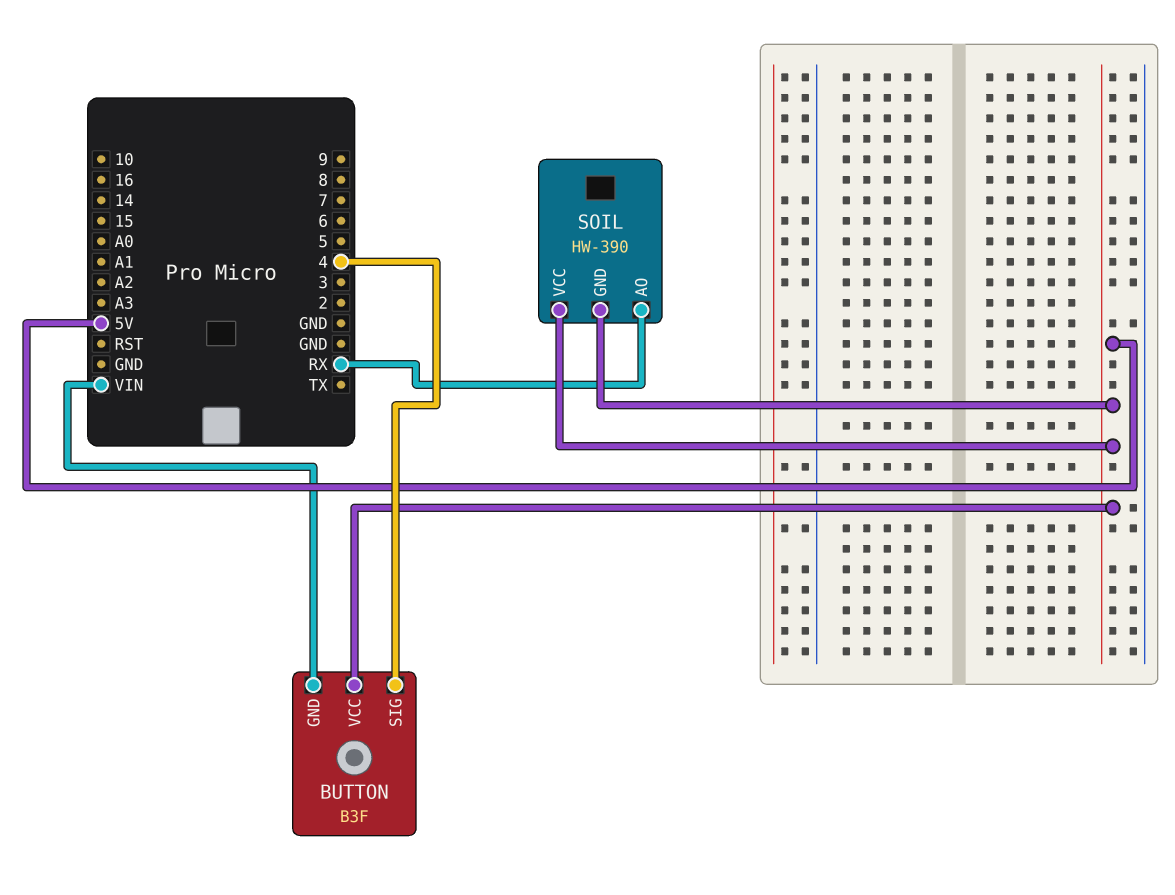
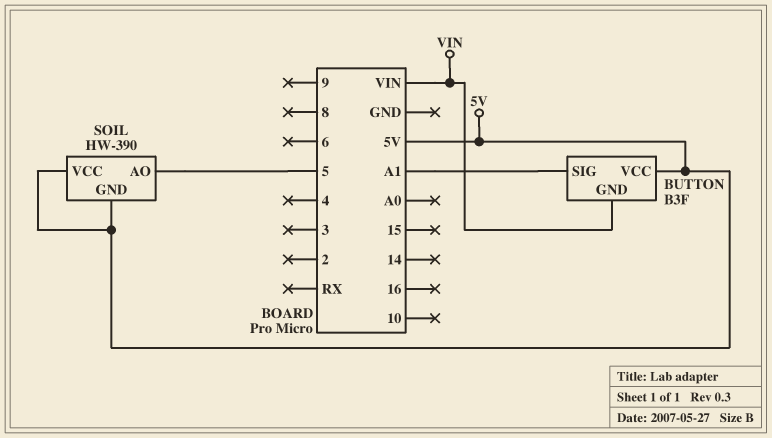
BUTTON pin SIG: 4 -> A1
SOIL pin AO: RX -> 5

